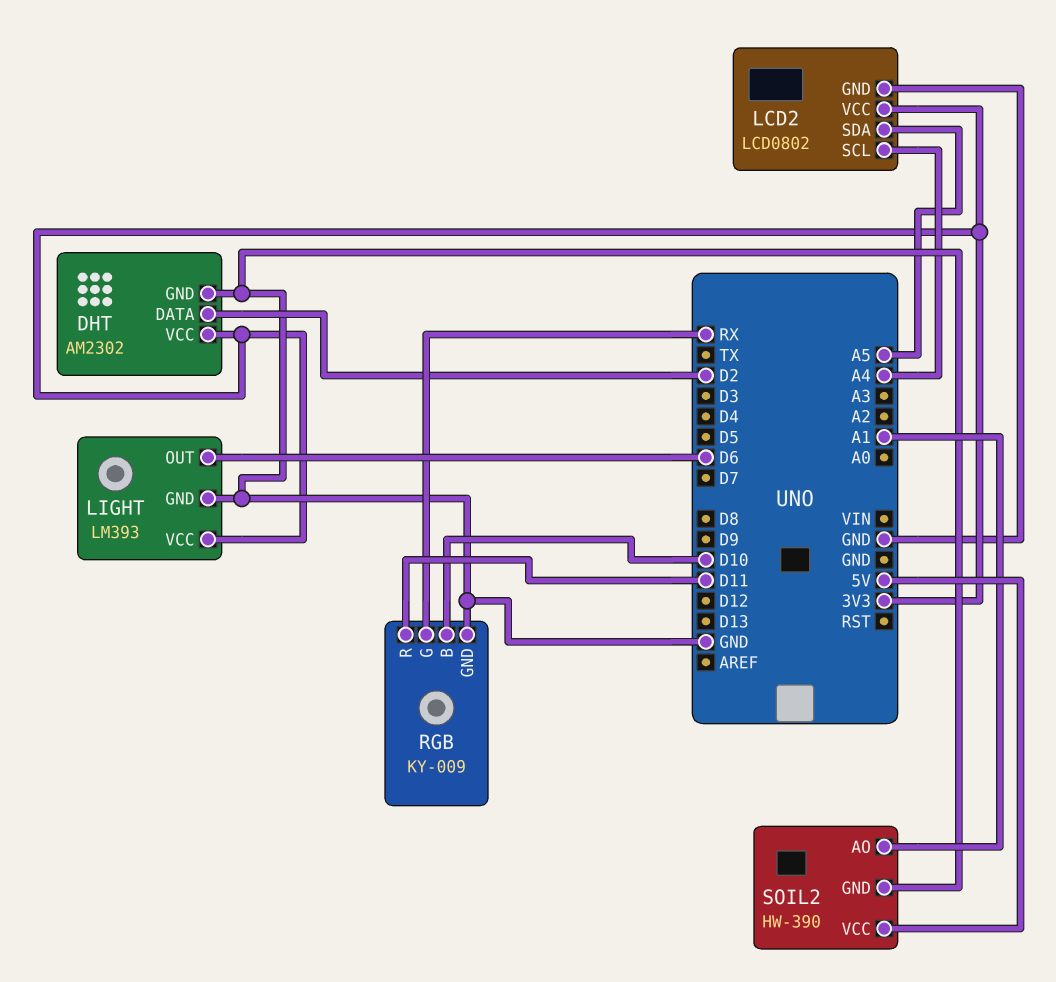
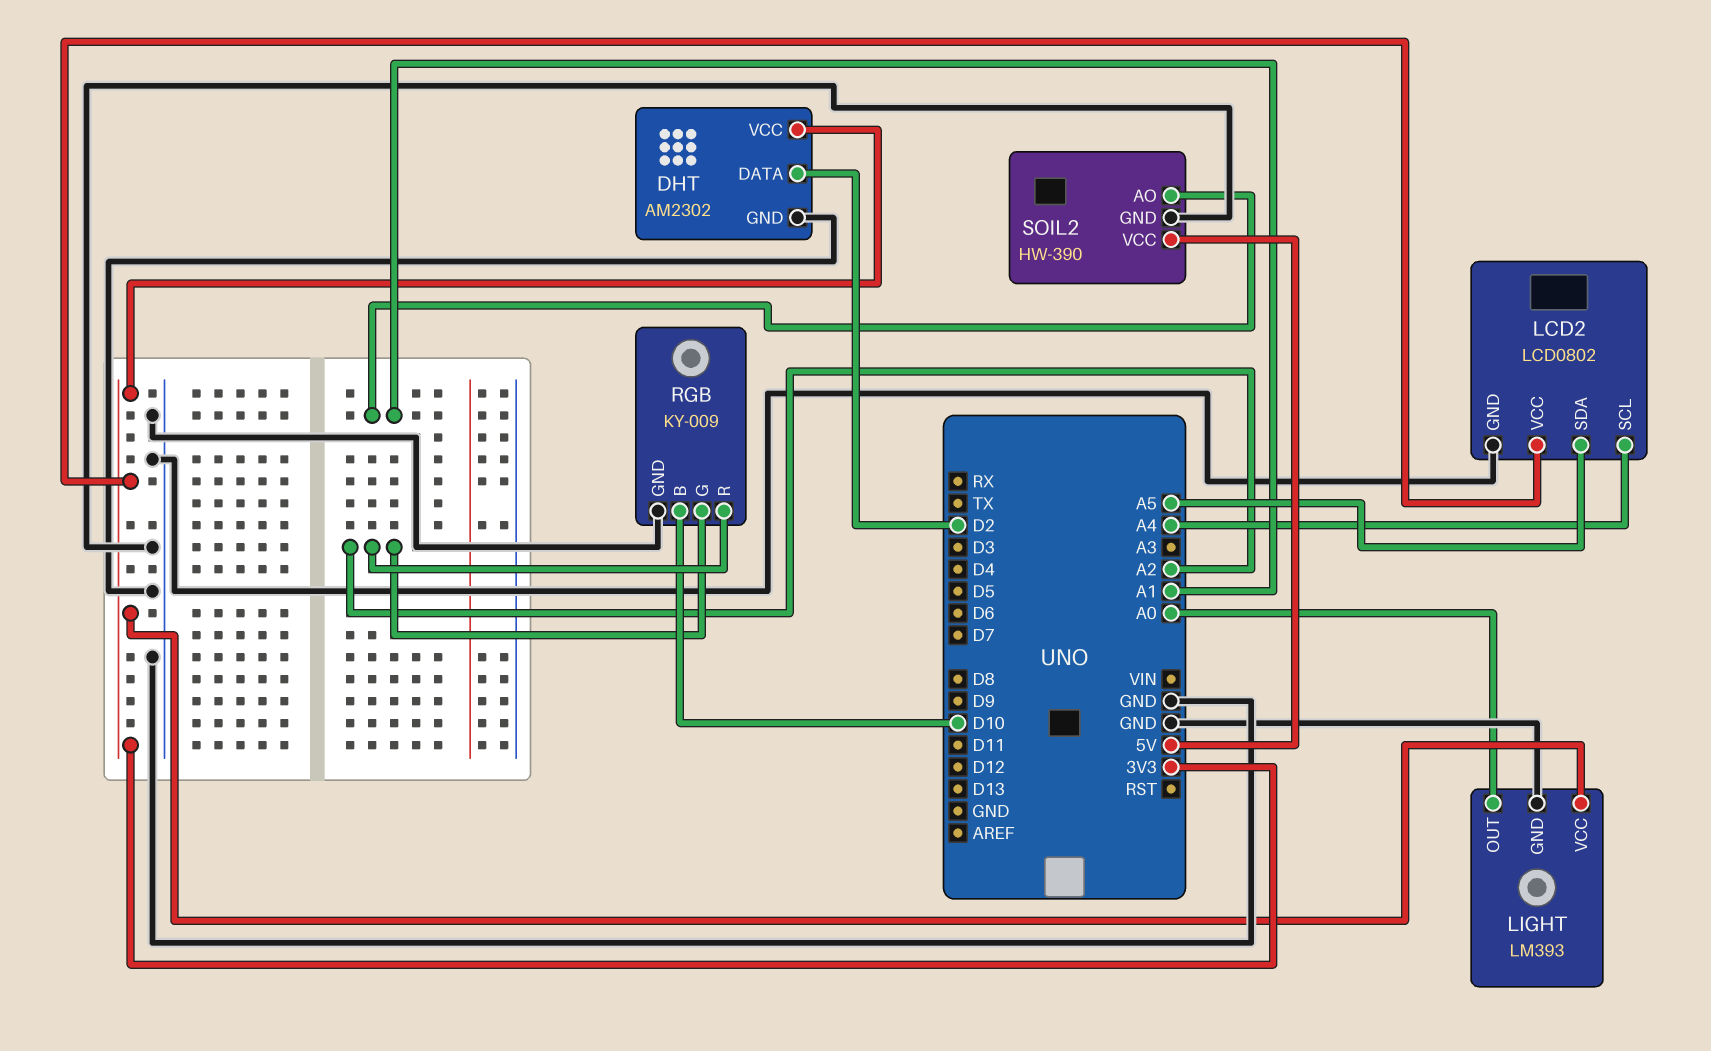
LIGHT pin OUT: D6 -> A0
RGB pin G: RX -> A2
RGB pin R: D11 -> A2

